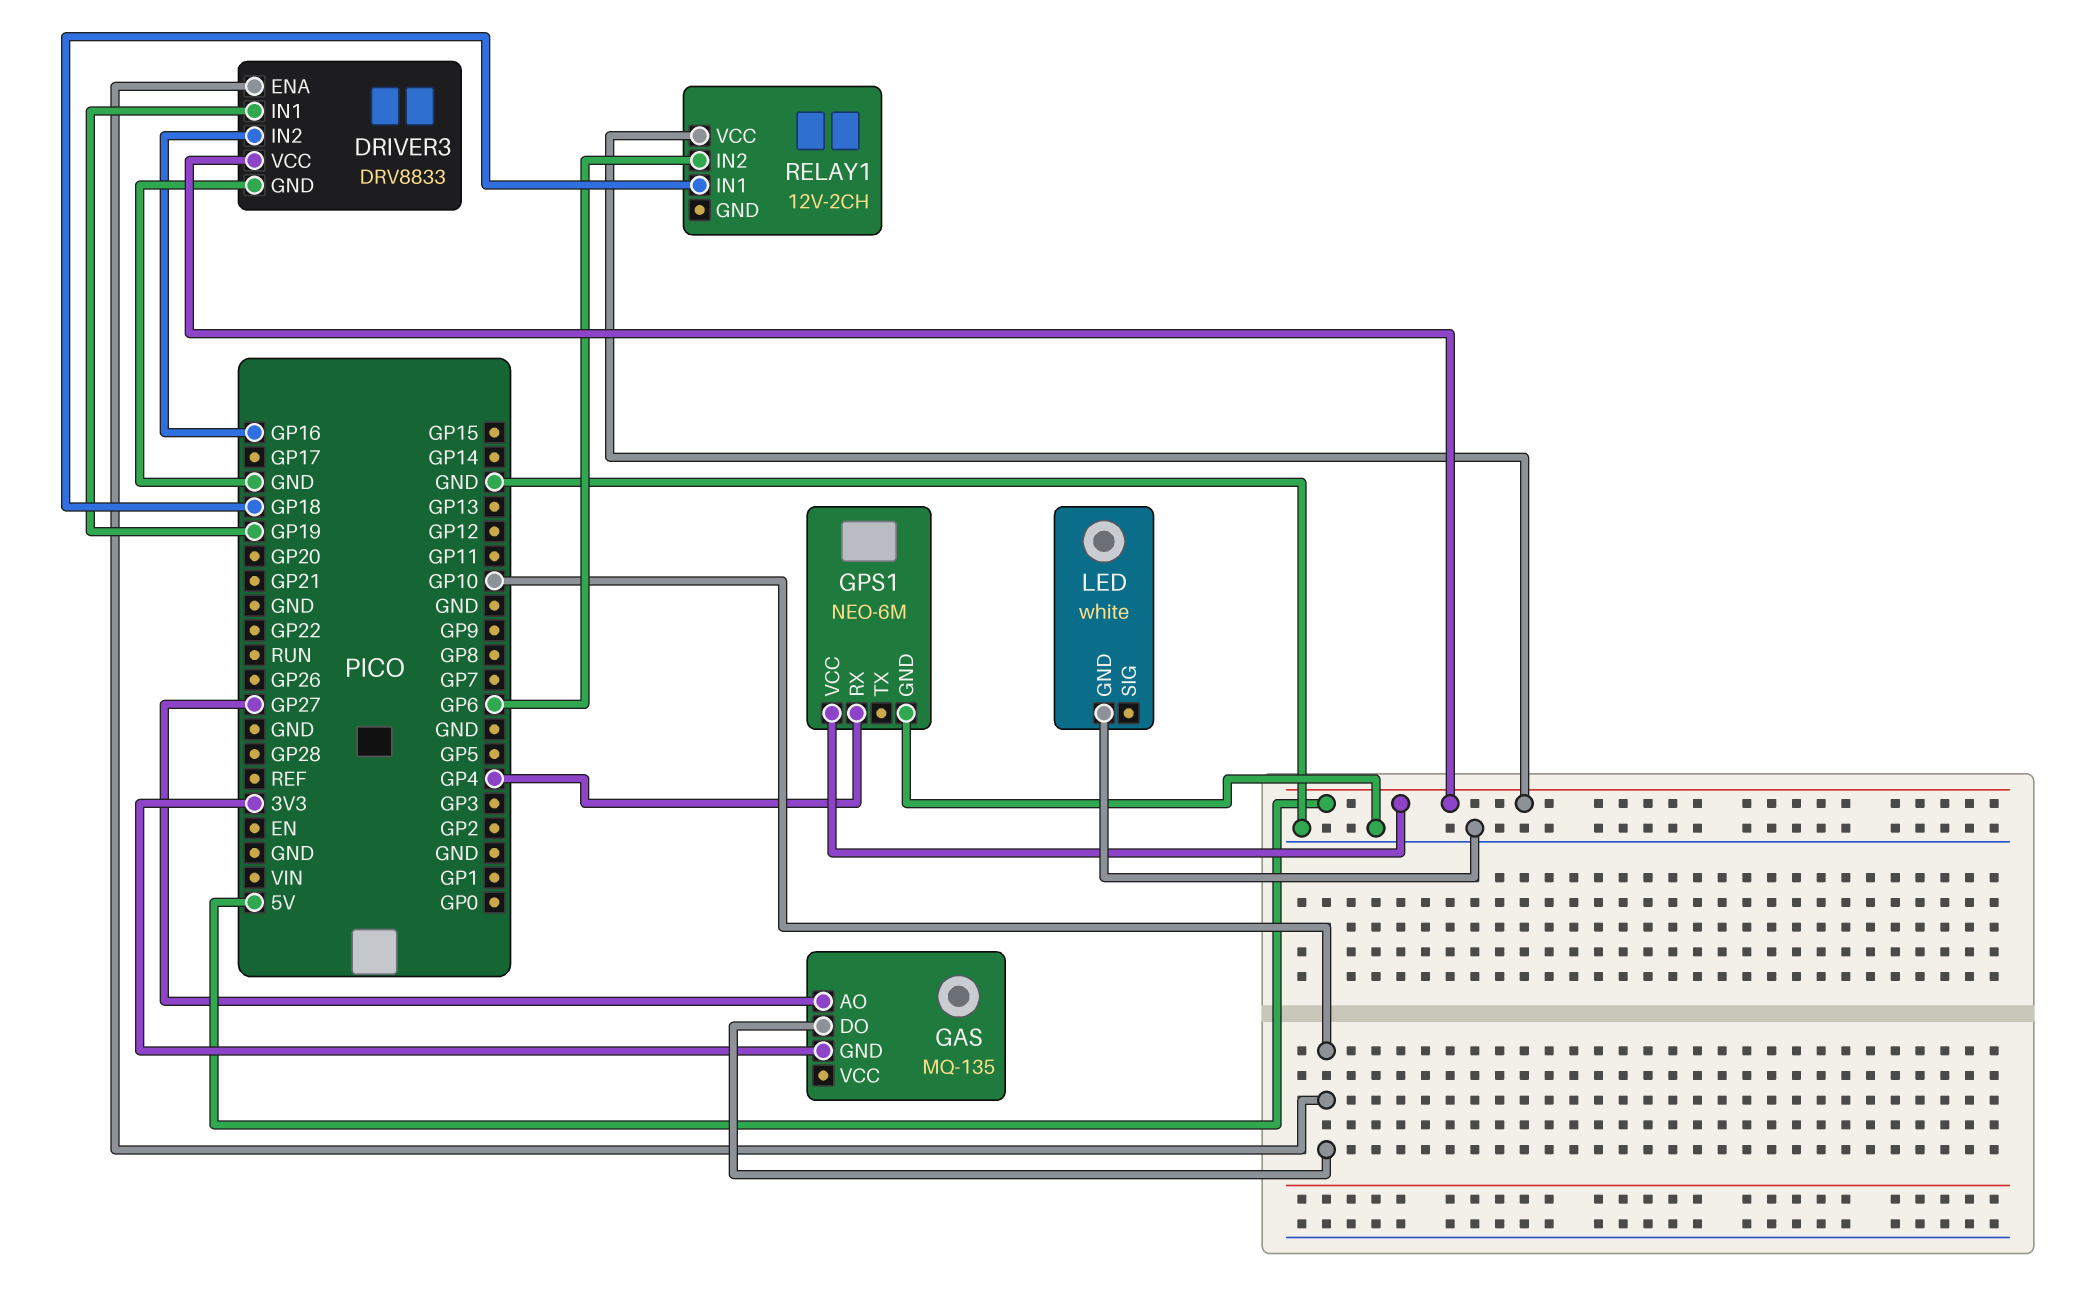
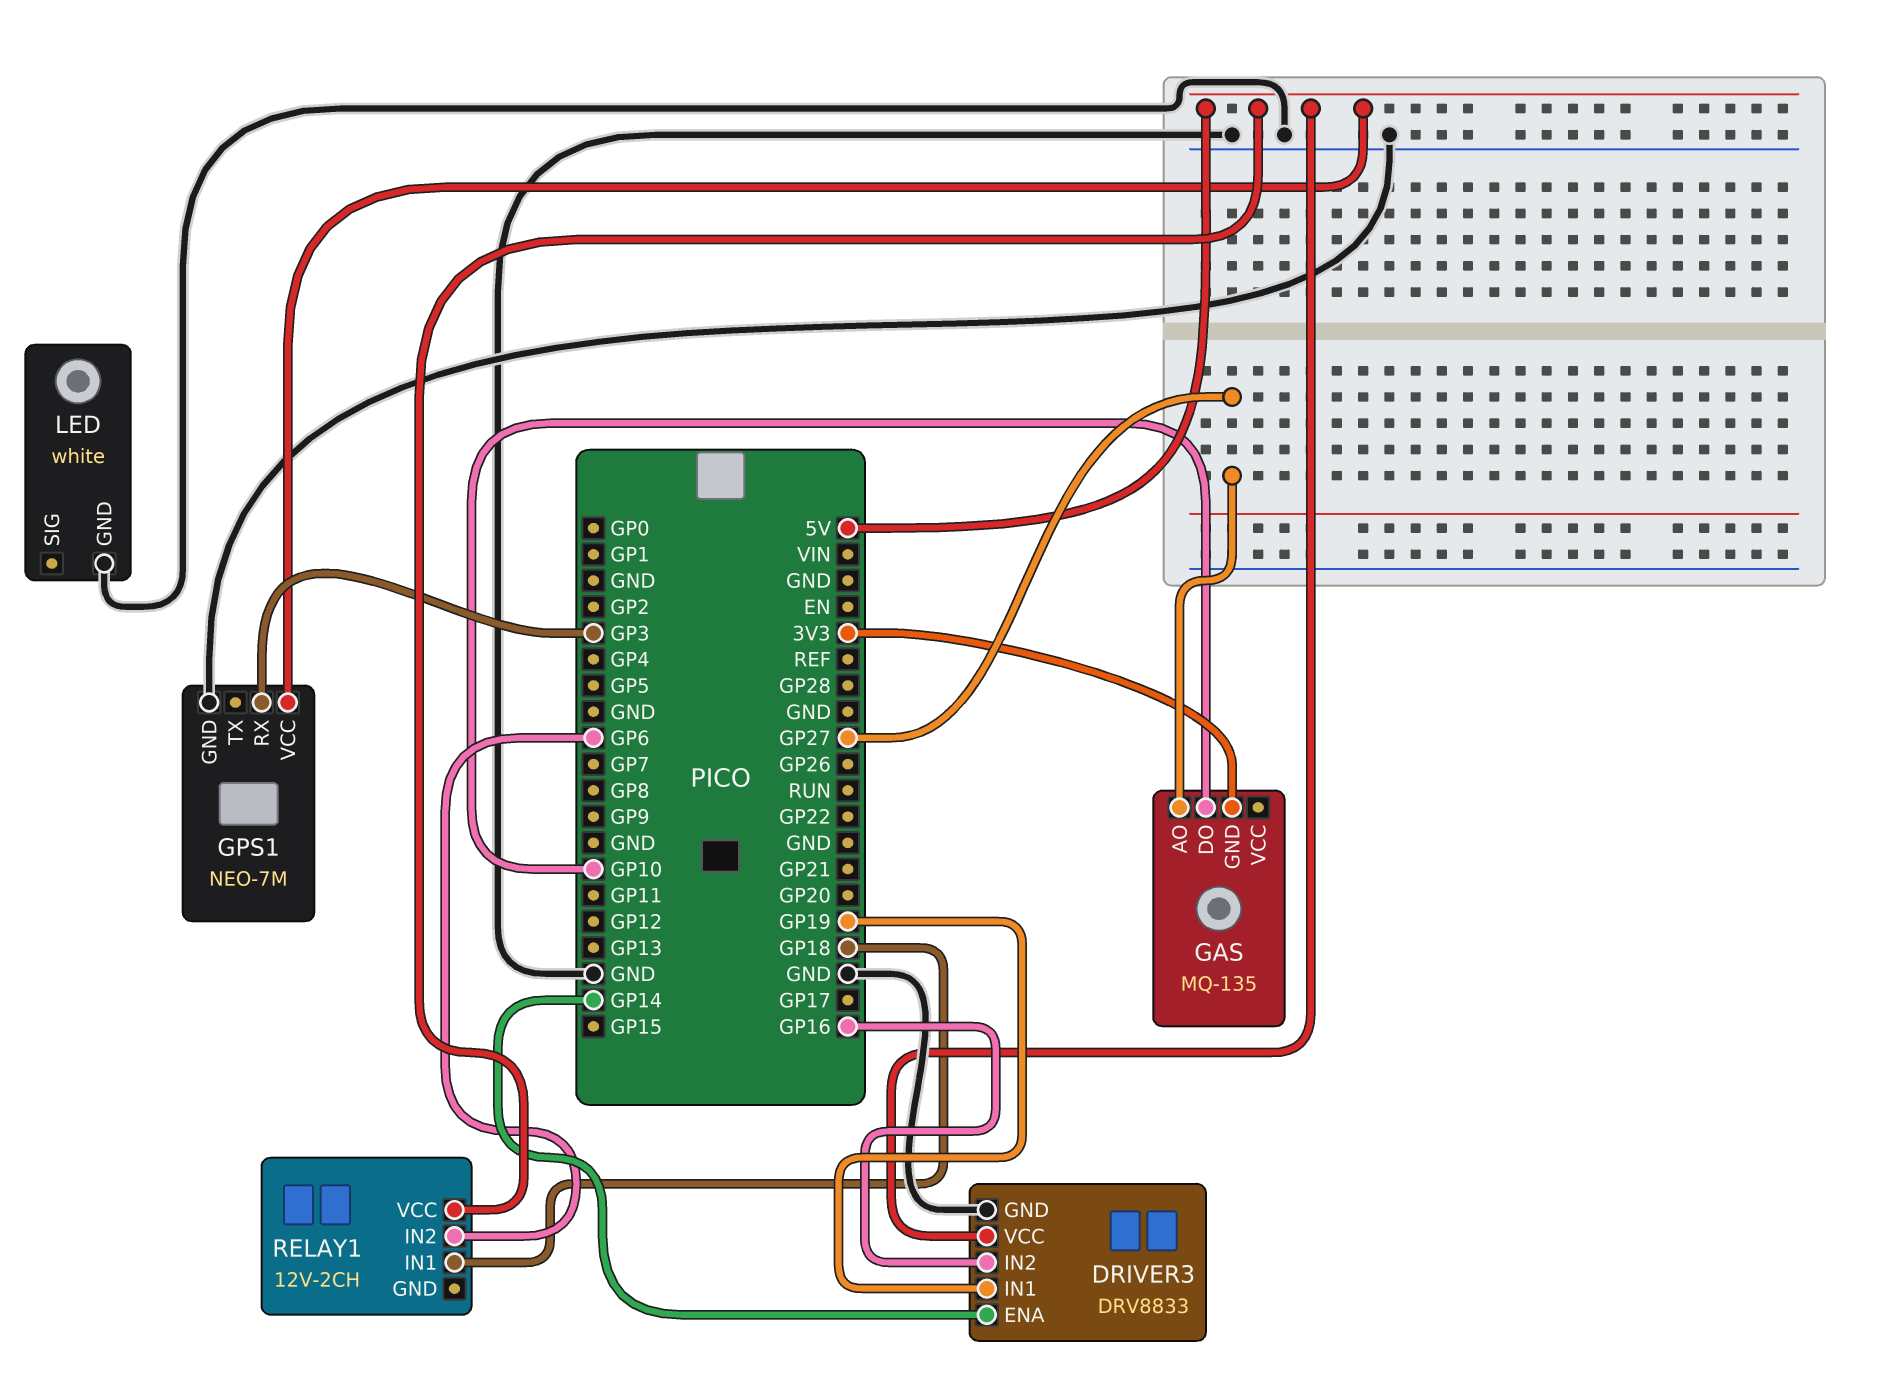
DRIVER3 pin ENA: GP10 -> GP14
GPS1: NEO-6M -> NEO-7M
GPS1 pin RX: GP4 -> GP3

